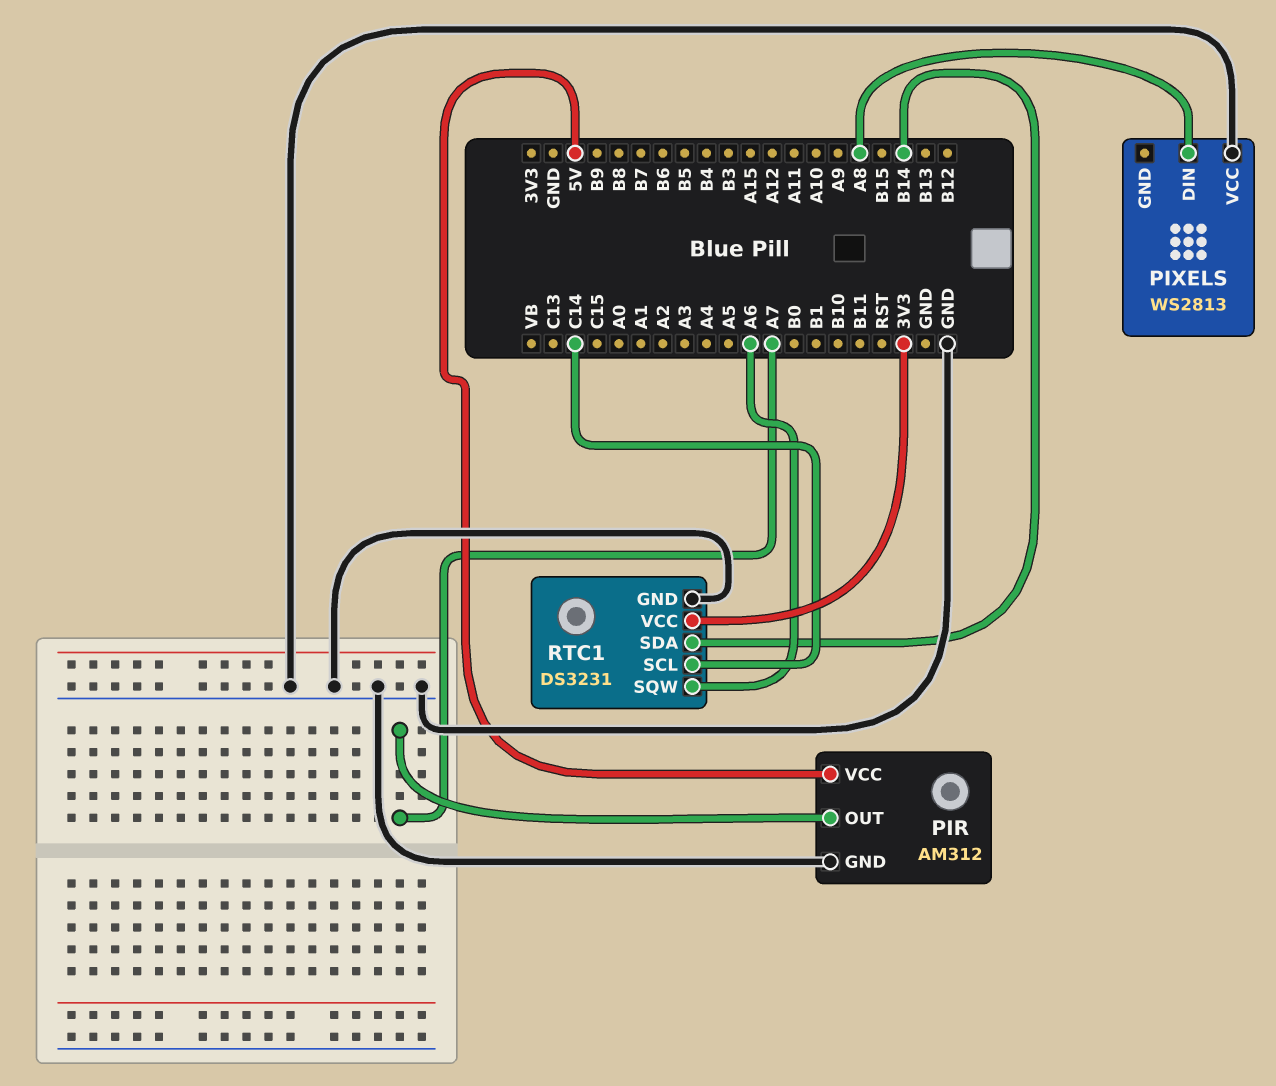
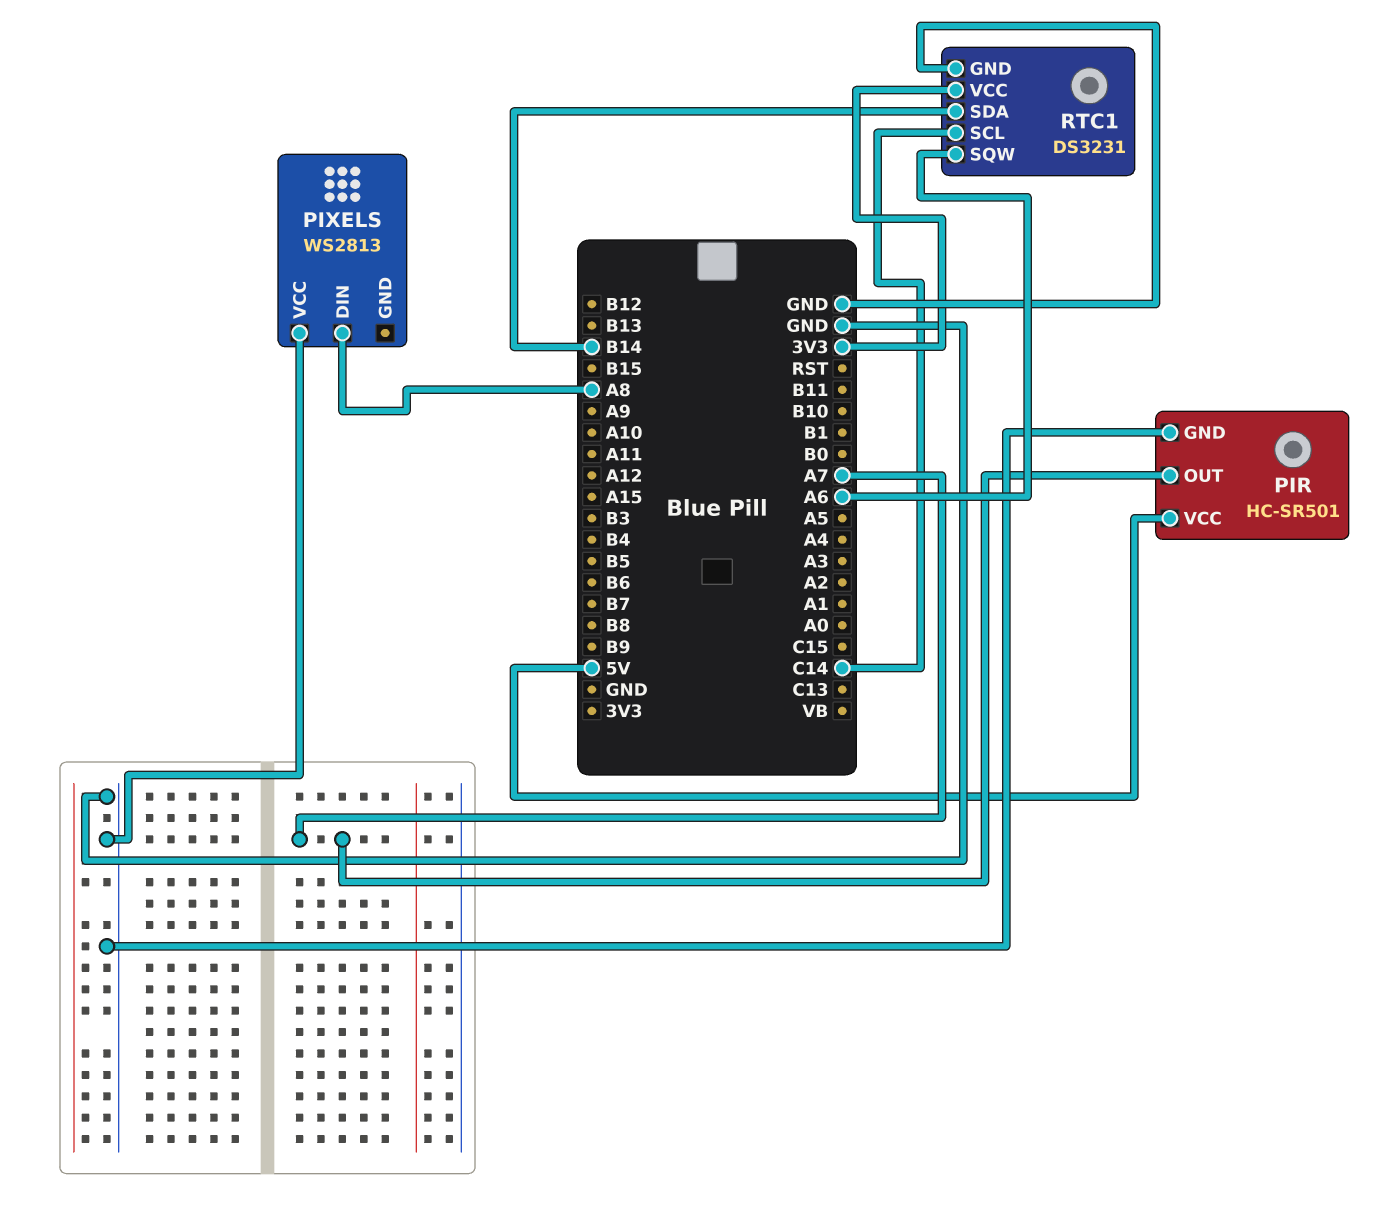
PIR: AM312 -> HC-SR501

